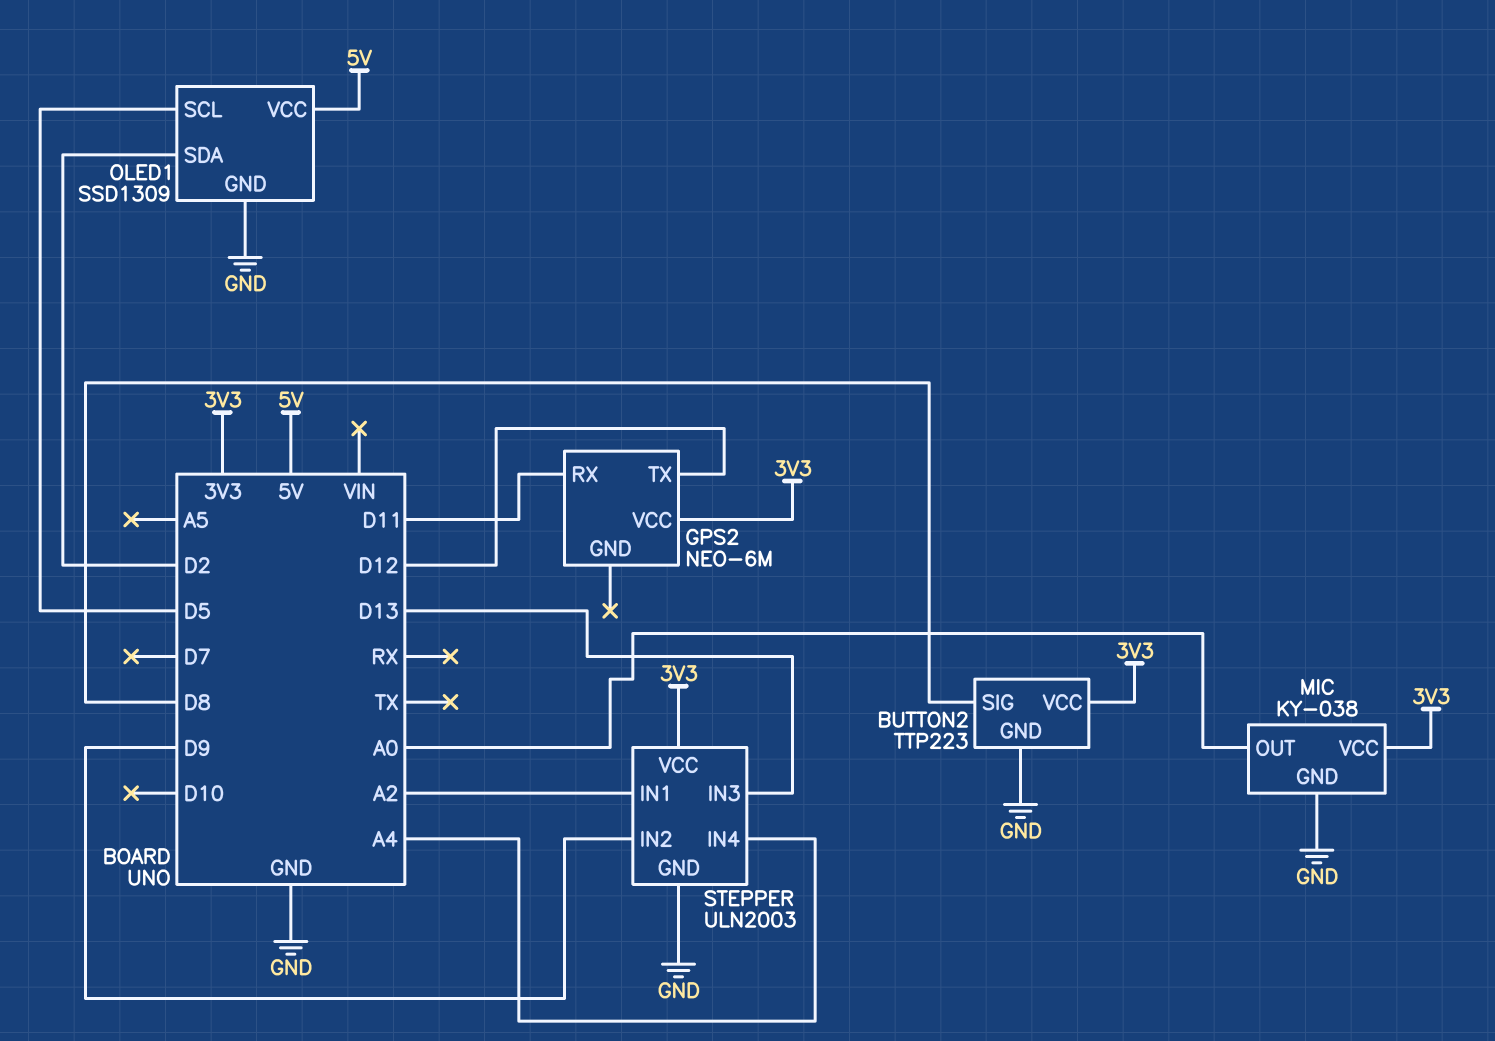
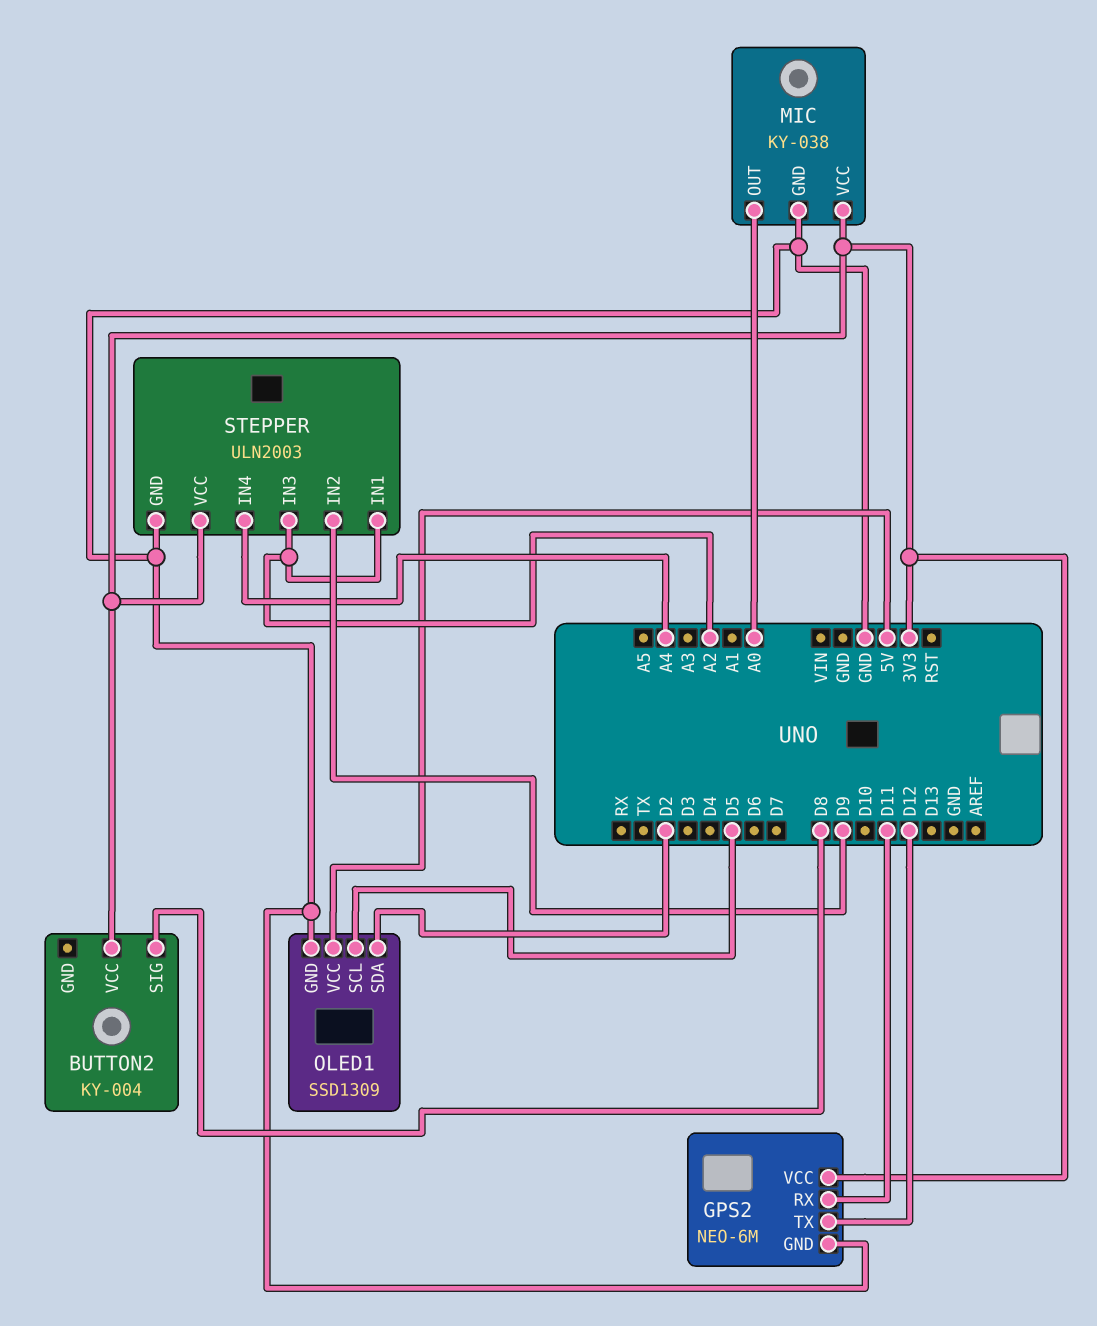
BUTTON2: TTP223 -> KY-004
BUTTON2 pin GND: GND -> none
GPS2 pin GND: none -> GND
STEPPER pin IN3: D13 -> A2

